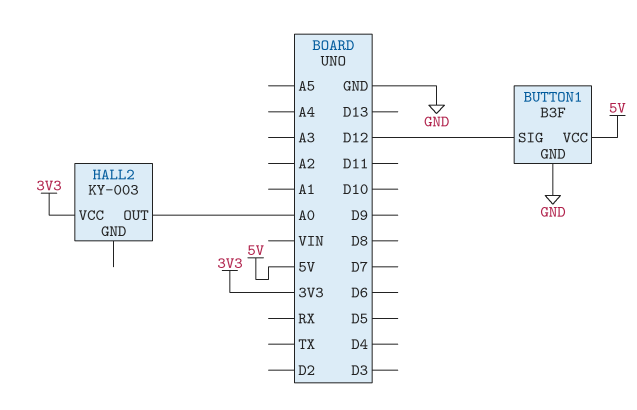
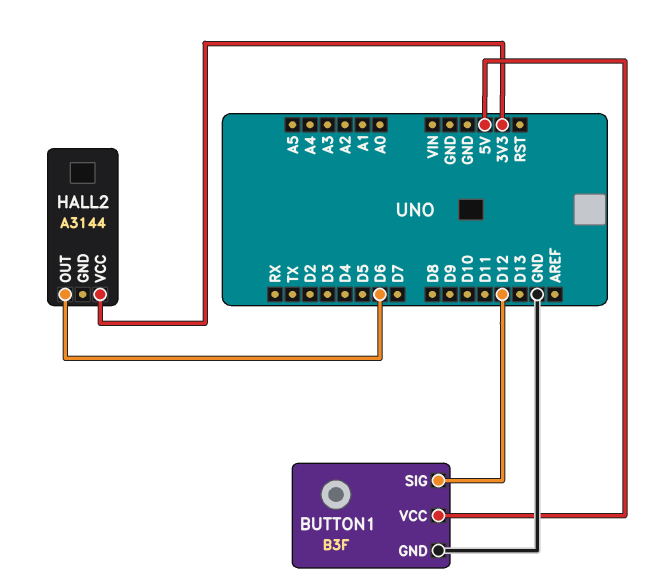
HALL2: KY-003 -> A3144
HALL2 pin OUT: A0 -> D6

